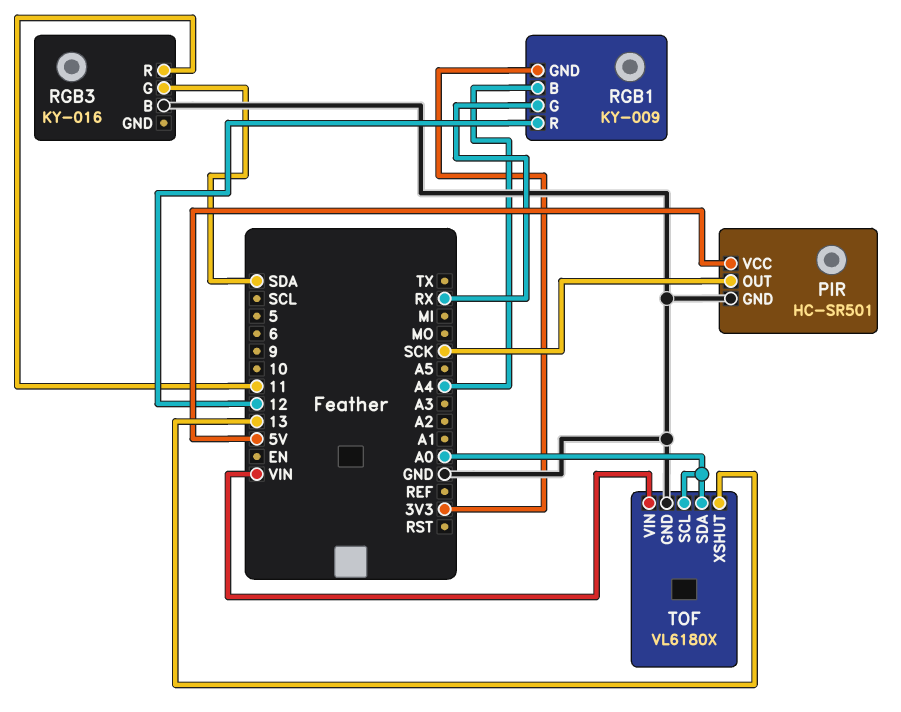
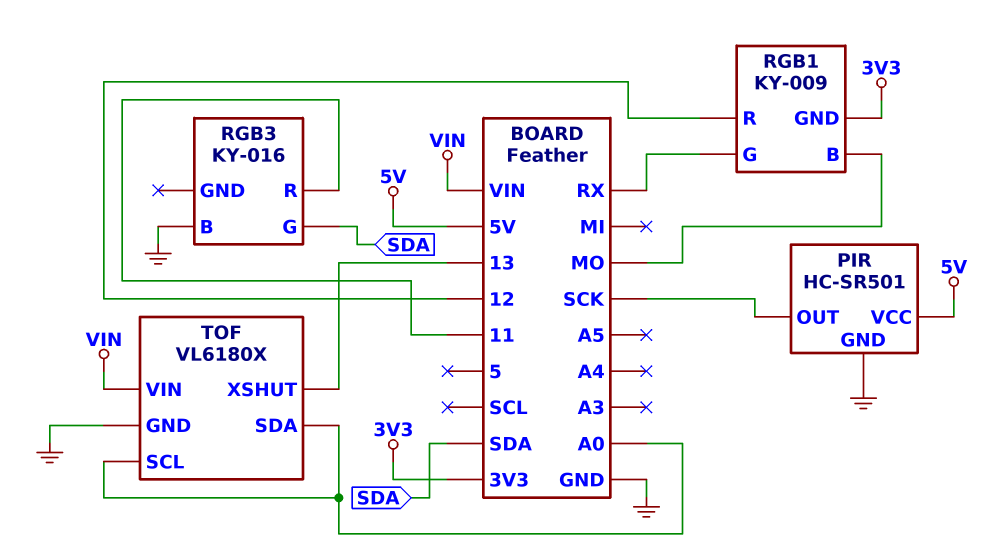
RGB1 pin B: A4 -> MO

